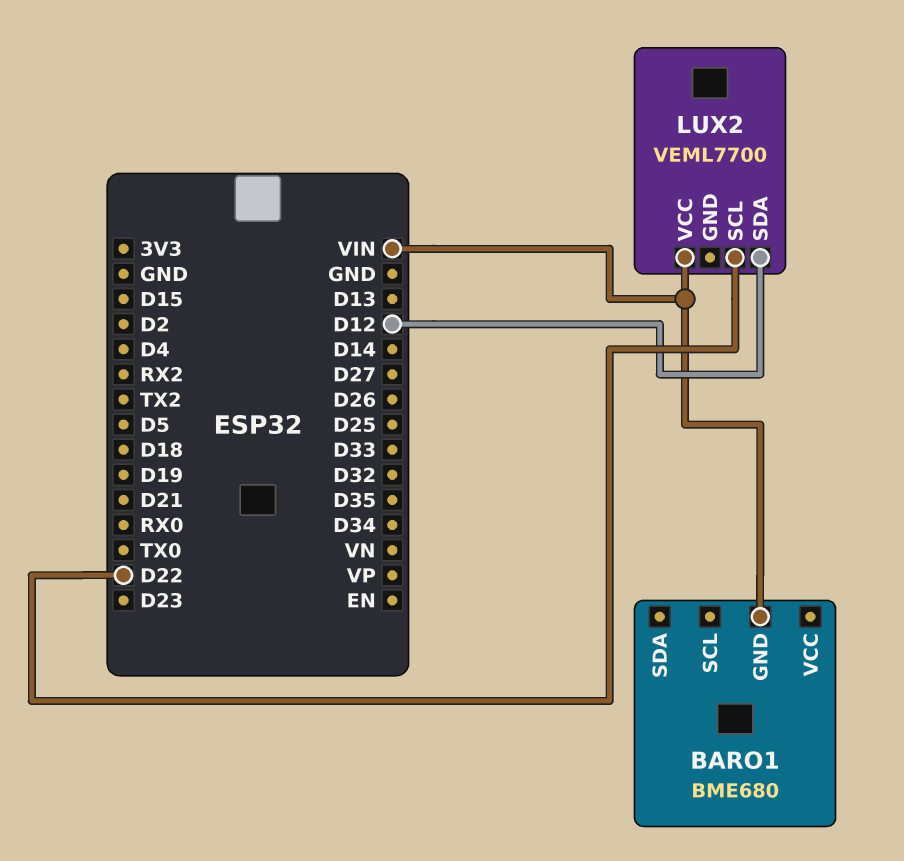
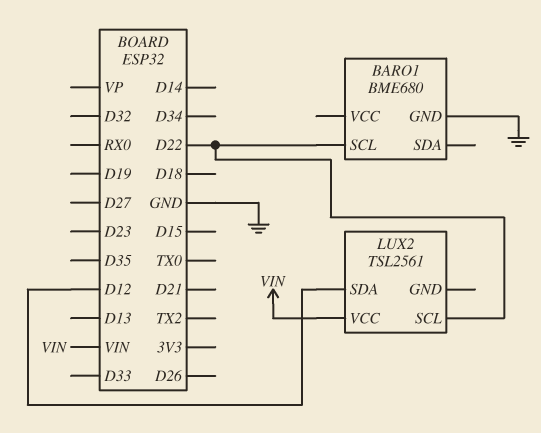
BARO1 pin GND: VIN -> GND
BARO1 pin SCL: none -> D22
LUX2: VEML7700 -> TSL2561

